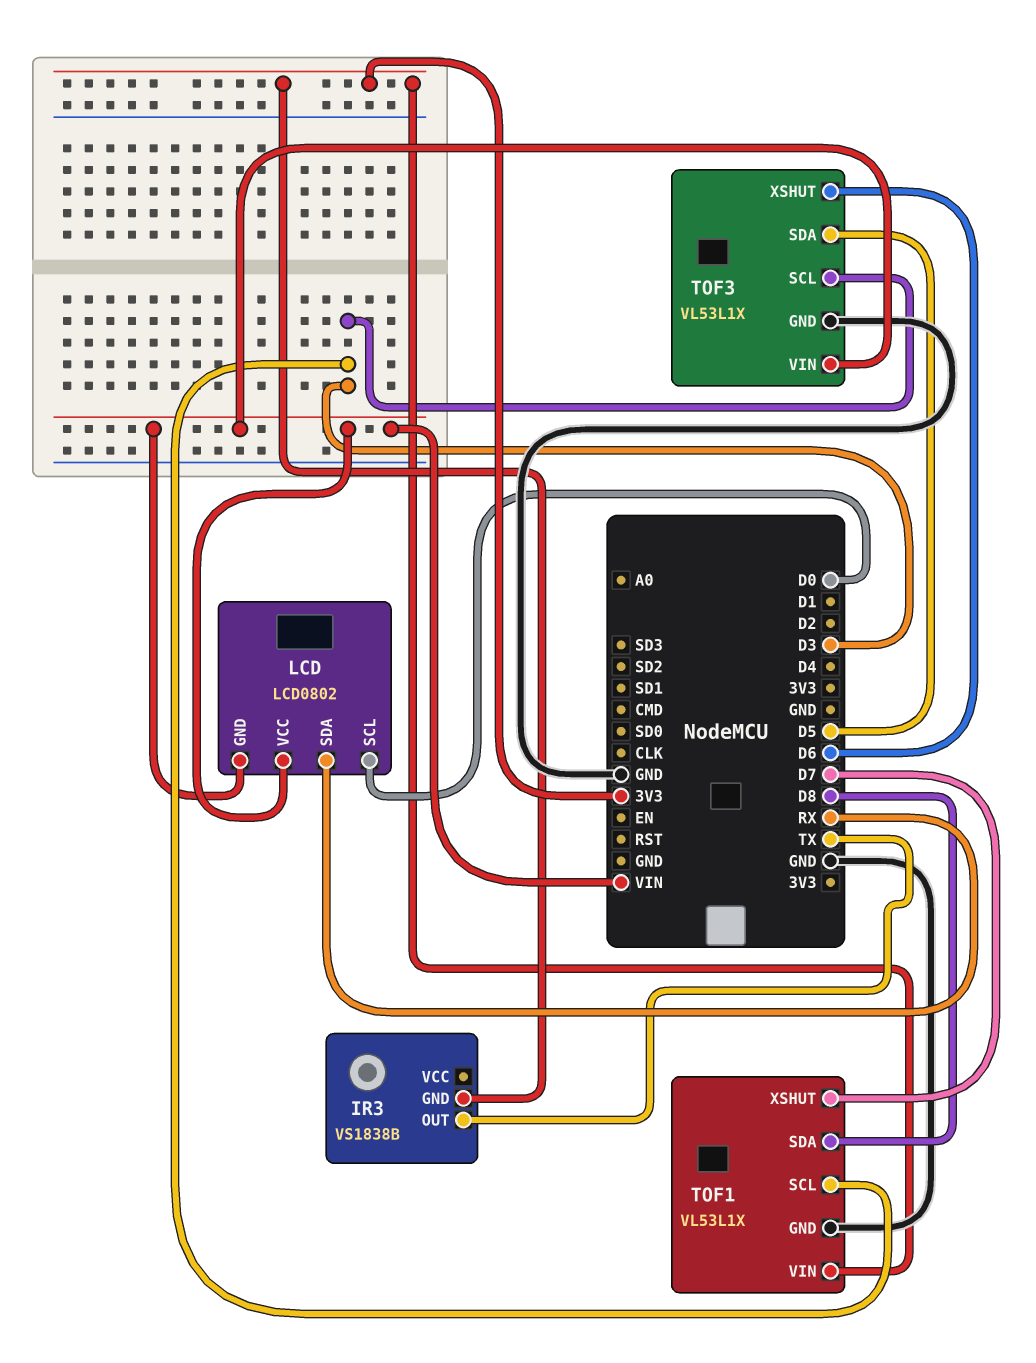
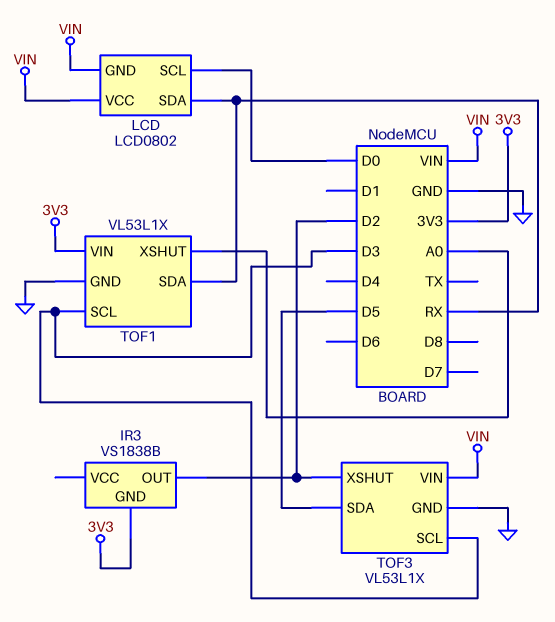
IR3 pin OUT: TX -> D2
TOF1 pin SDA: D8 -> RX
TOF1 pin XSHUT: D7 -> A0
TOF3 pin XSHUT: D6 -> D2

